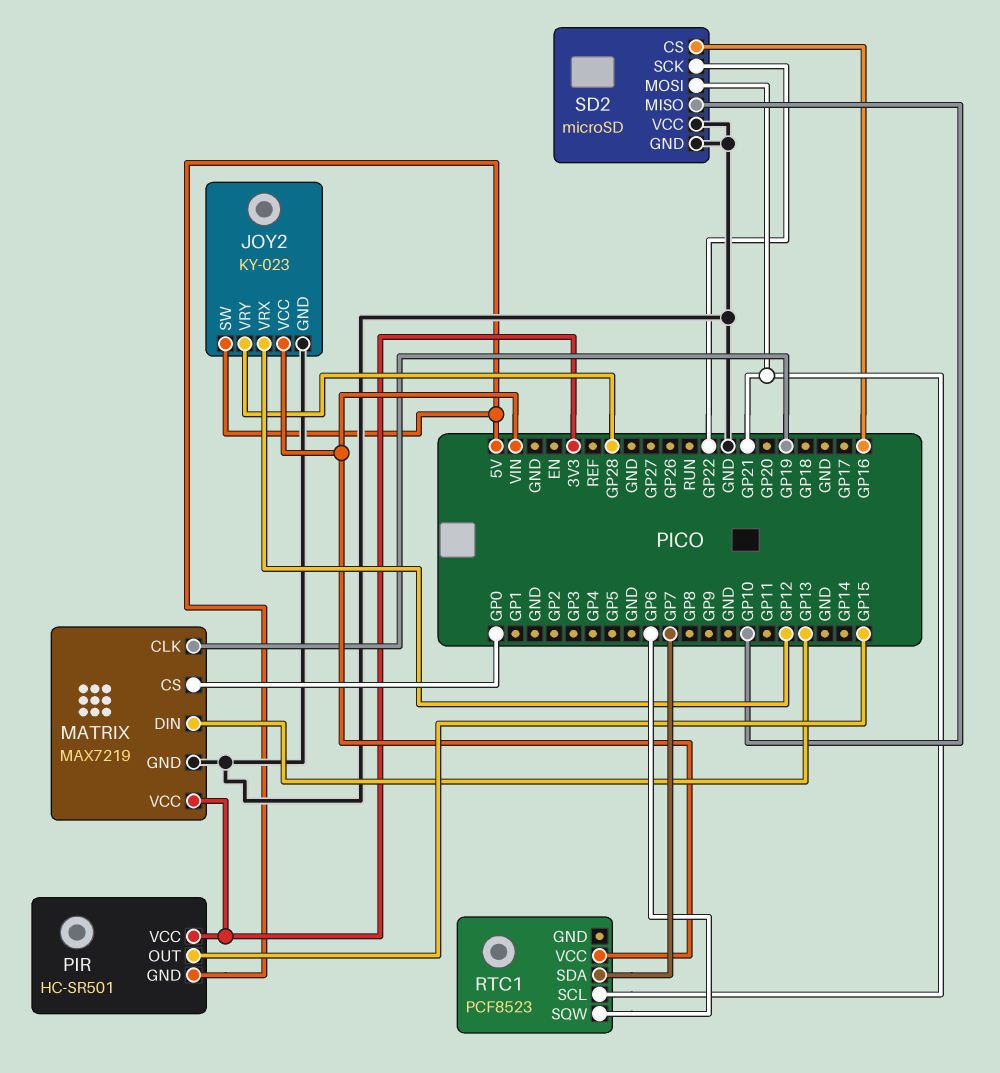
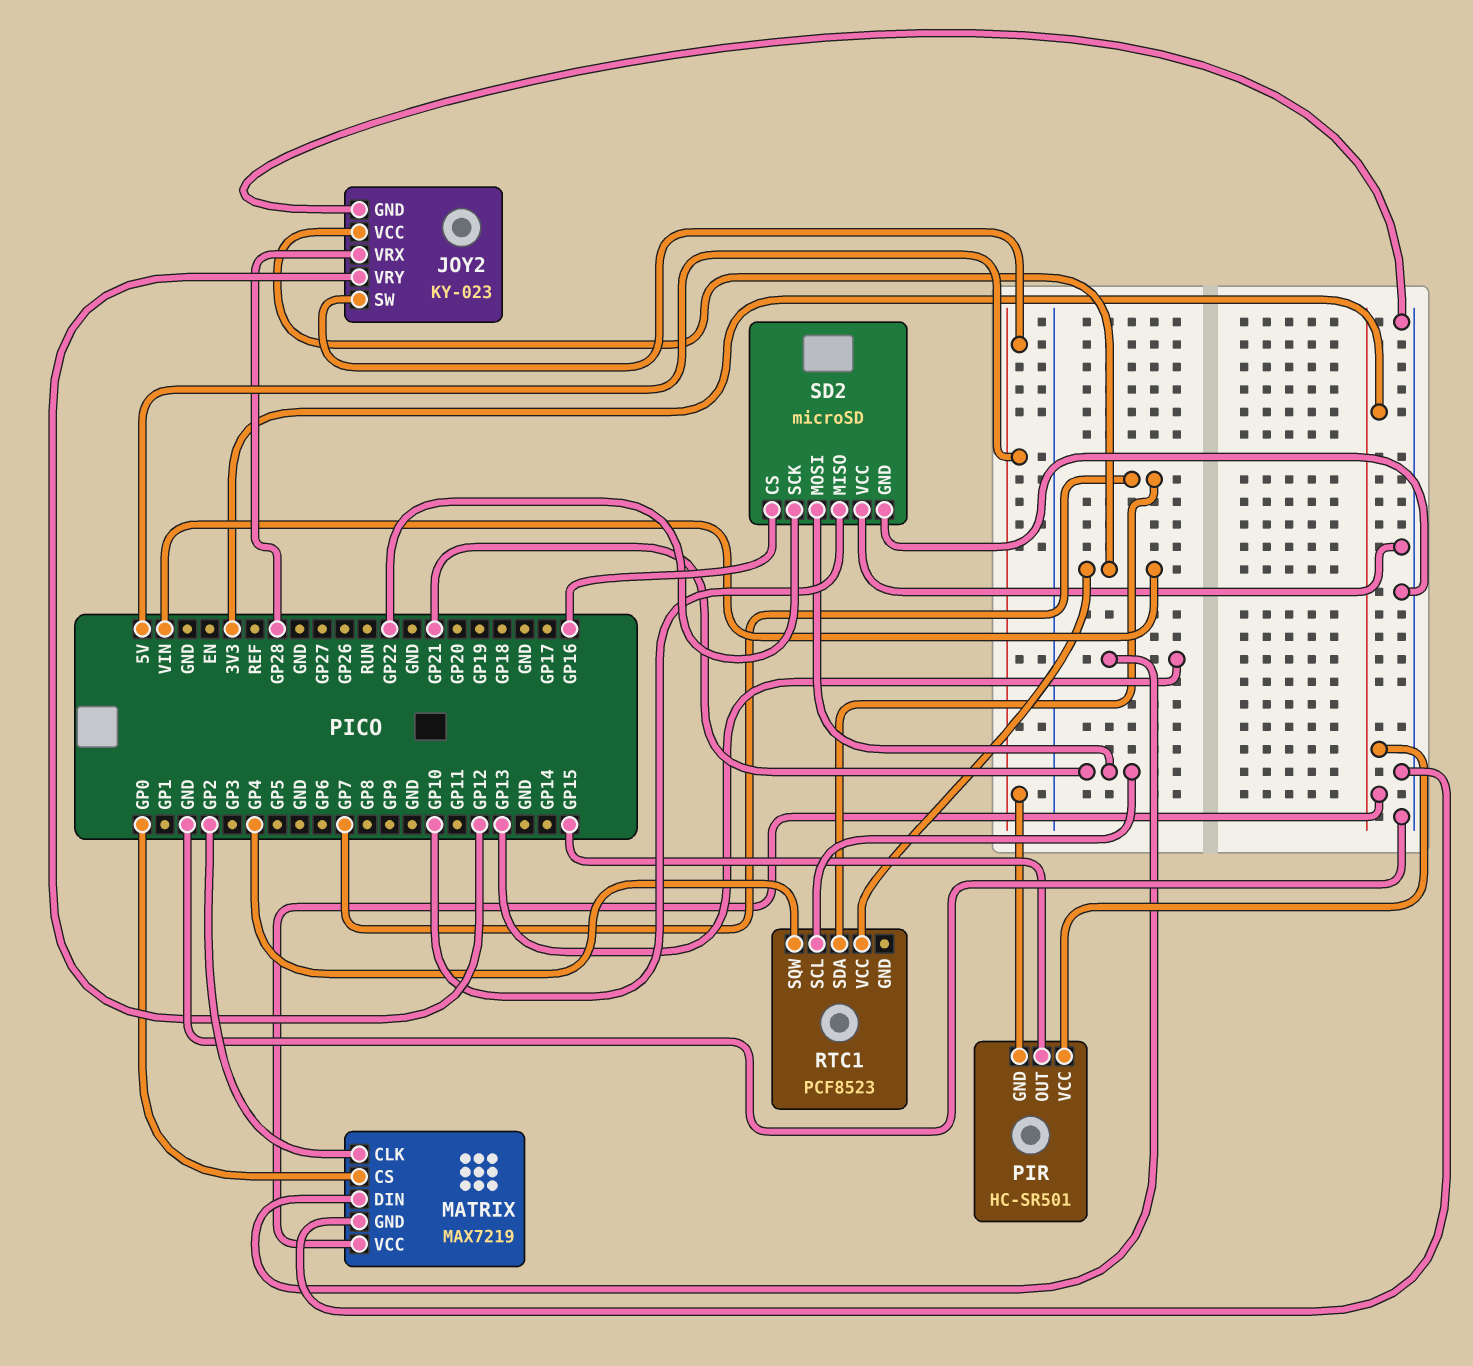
JOY2 pin VRX: GP12 -> GP28
JOY2 pin VRY: GP28 -> GP12
MATRIX pin CLK: GP19 -> GP2
RTC1 pin SQW: GP6 -> GP4

